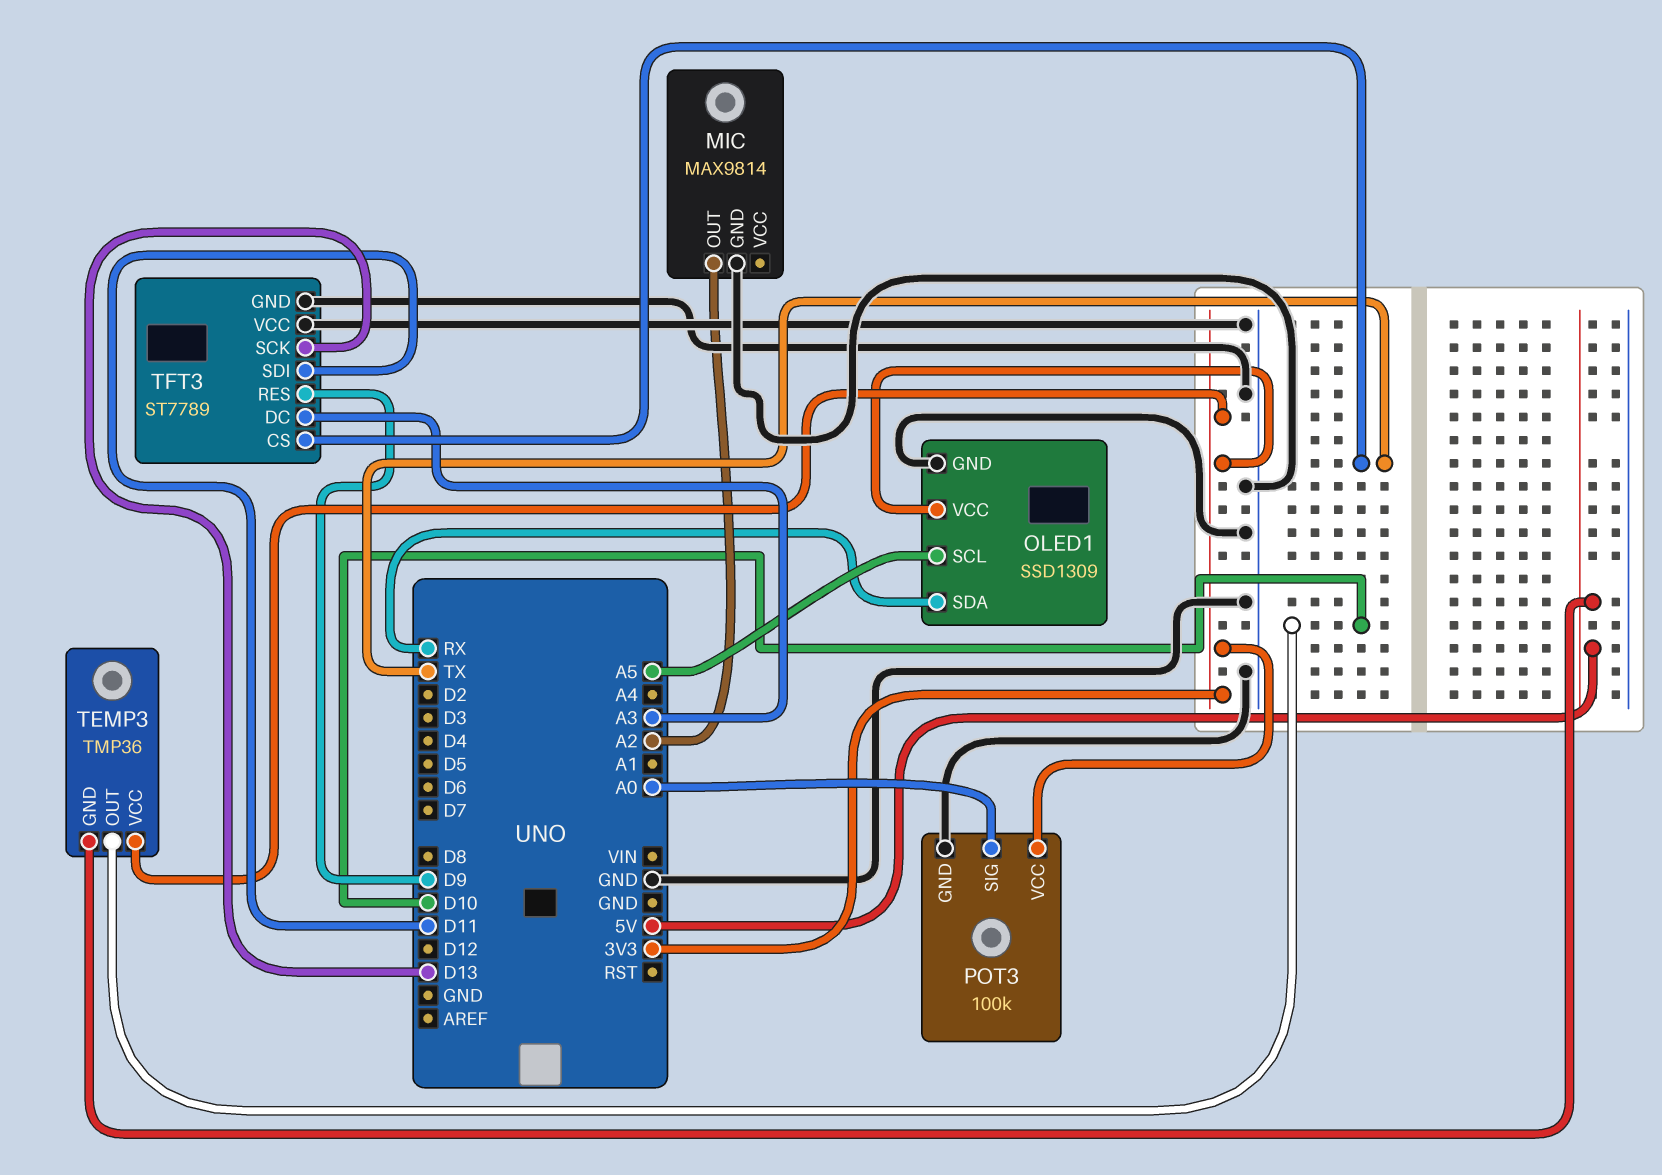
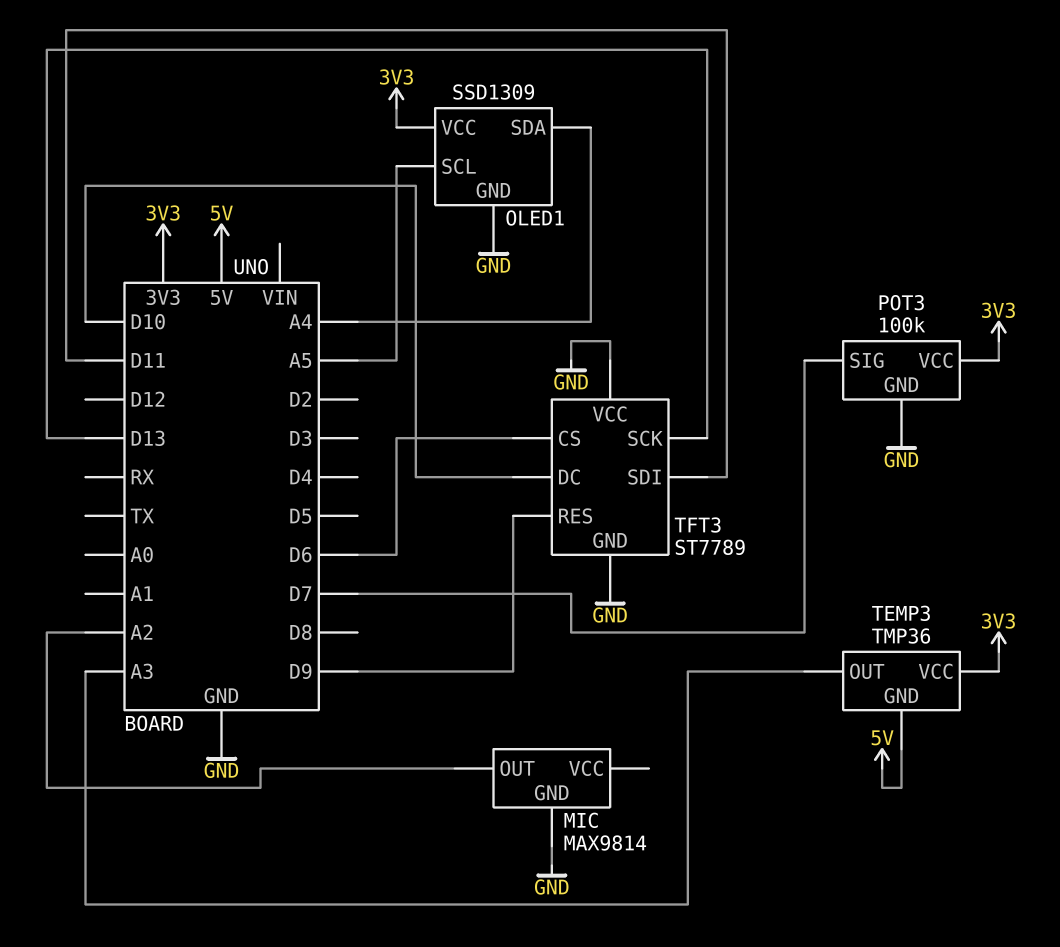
OLED1 pin SDA: RX -> A4
POT3 pin SIG: A0 -> D7
TEMP3 pin OUT: D10 -> A3
TFT3 pin CS: TX -> D6
TFT3 pin DC: A3 -> D10

